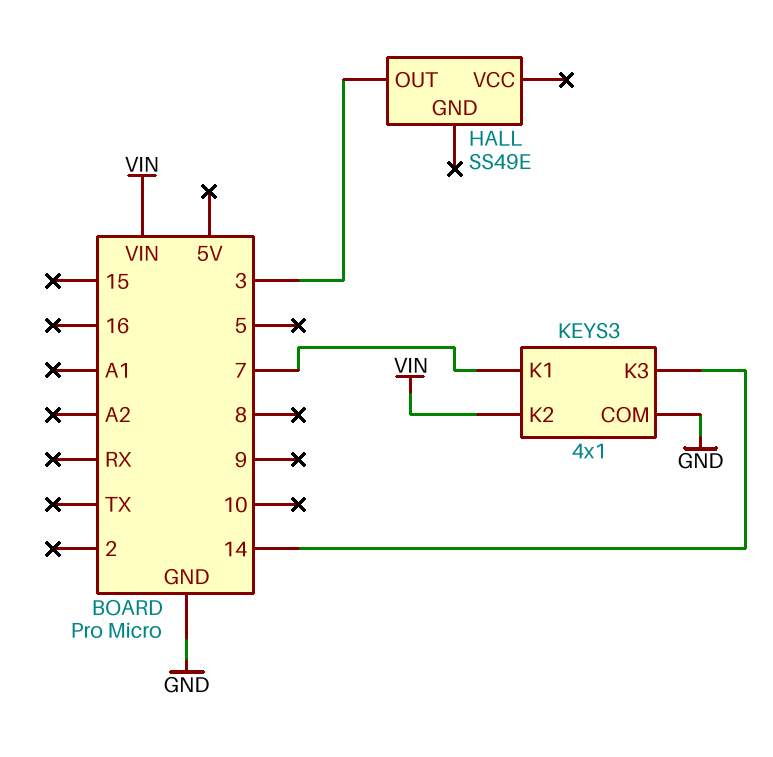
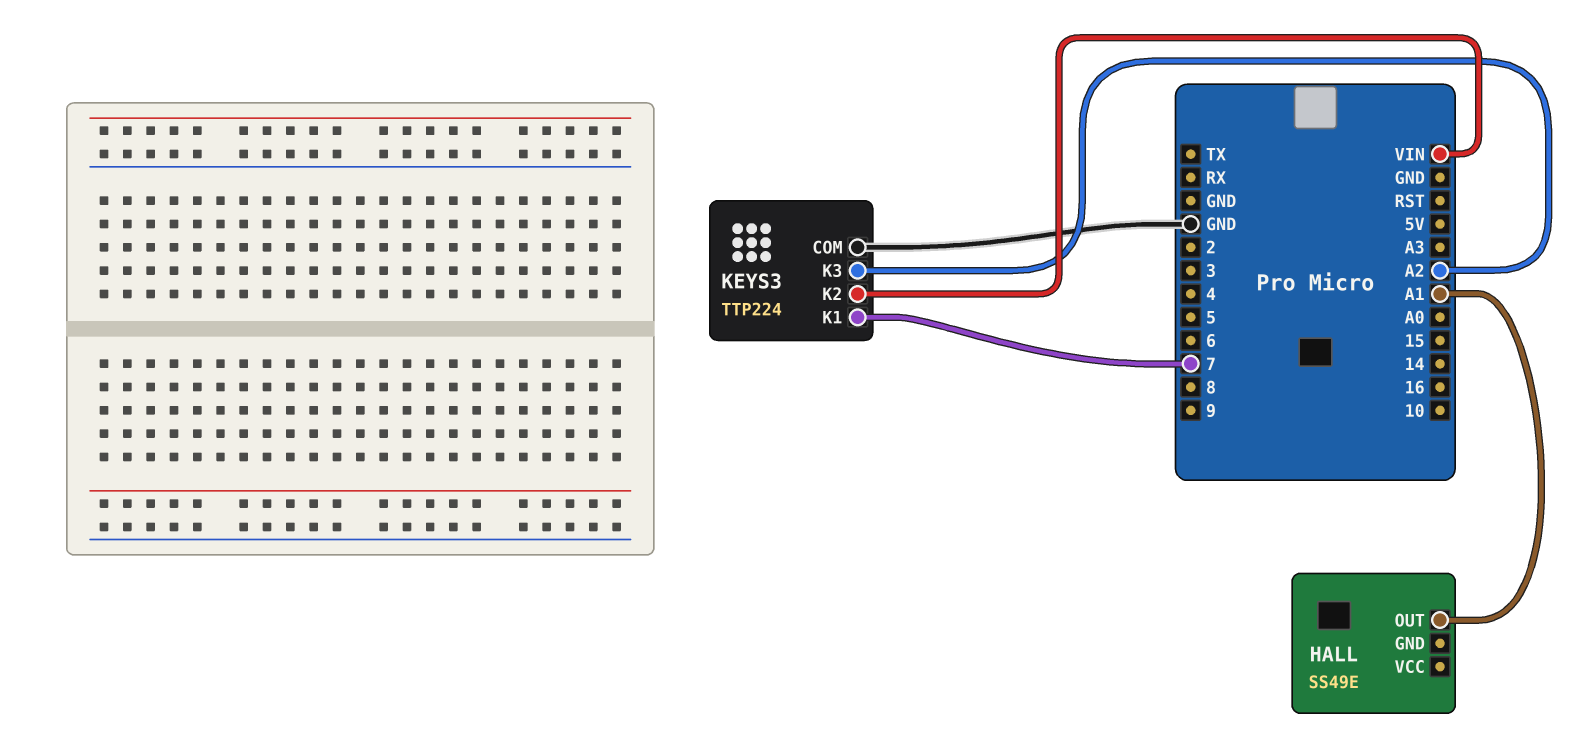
HALL pin OUT: 3 -> A1
KEYS3: 4x1 -> TTP224
KEYS3 pin K3: 14 -> A2

